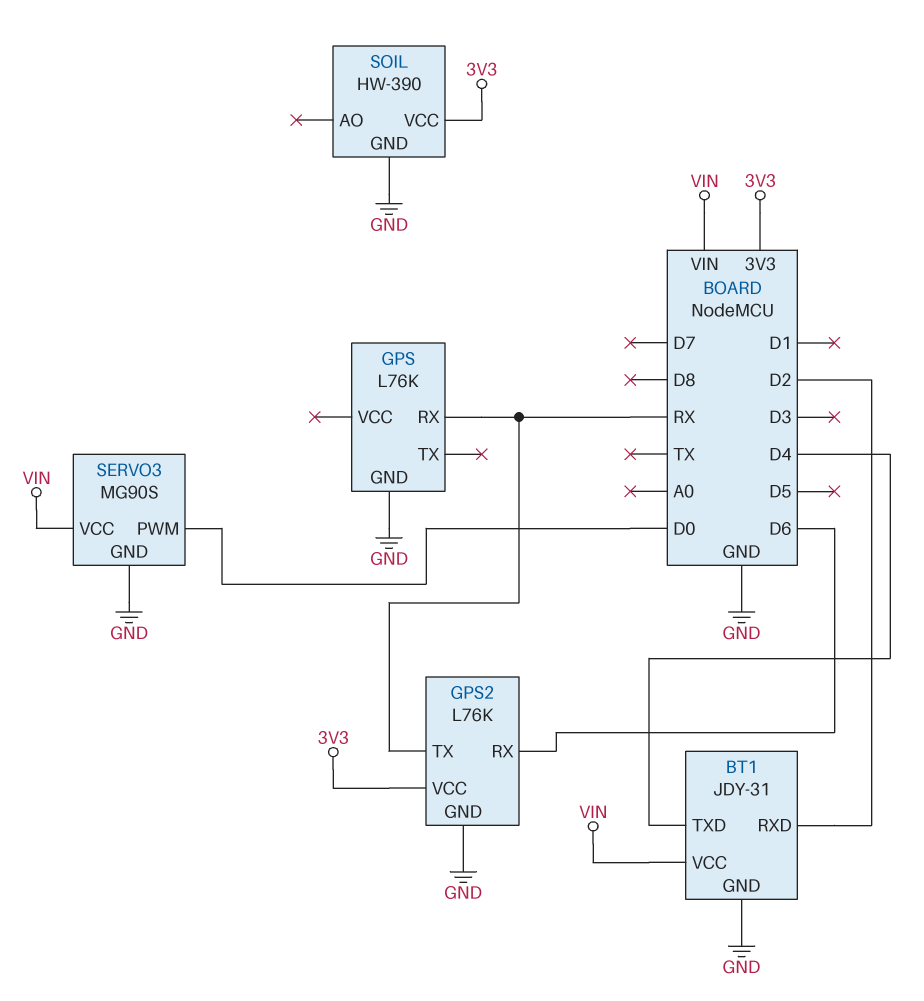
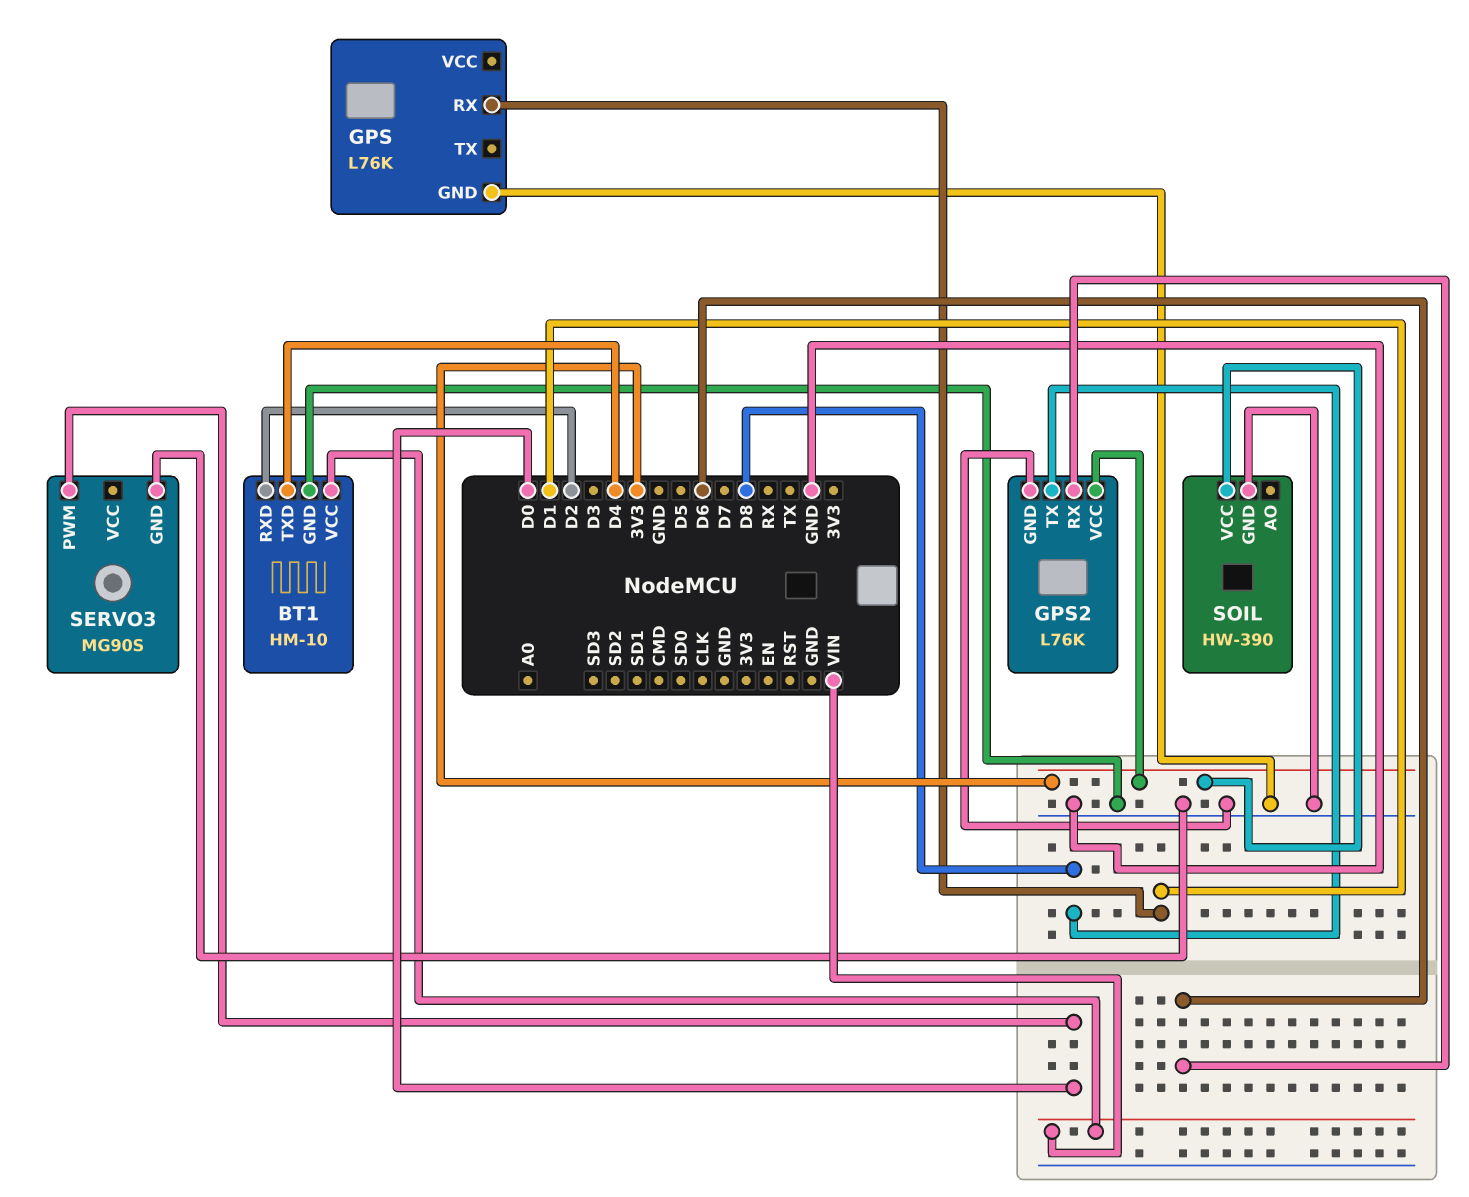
BT1: JDY-31 -> HM-10
GPS pin RX: RX -> D1
GPS2 pin TX: RX -> D8
SERVO3 pin VCC: VIN -> none

